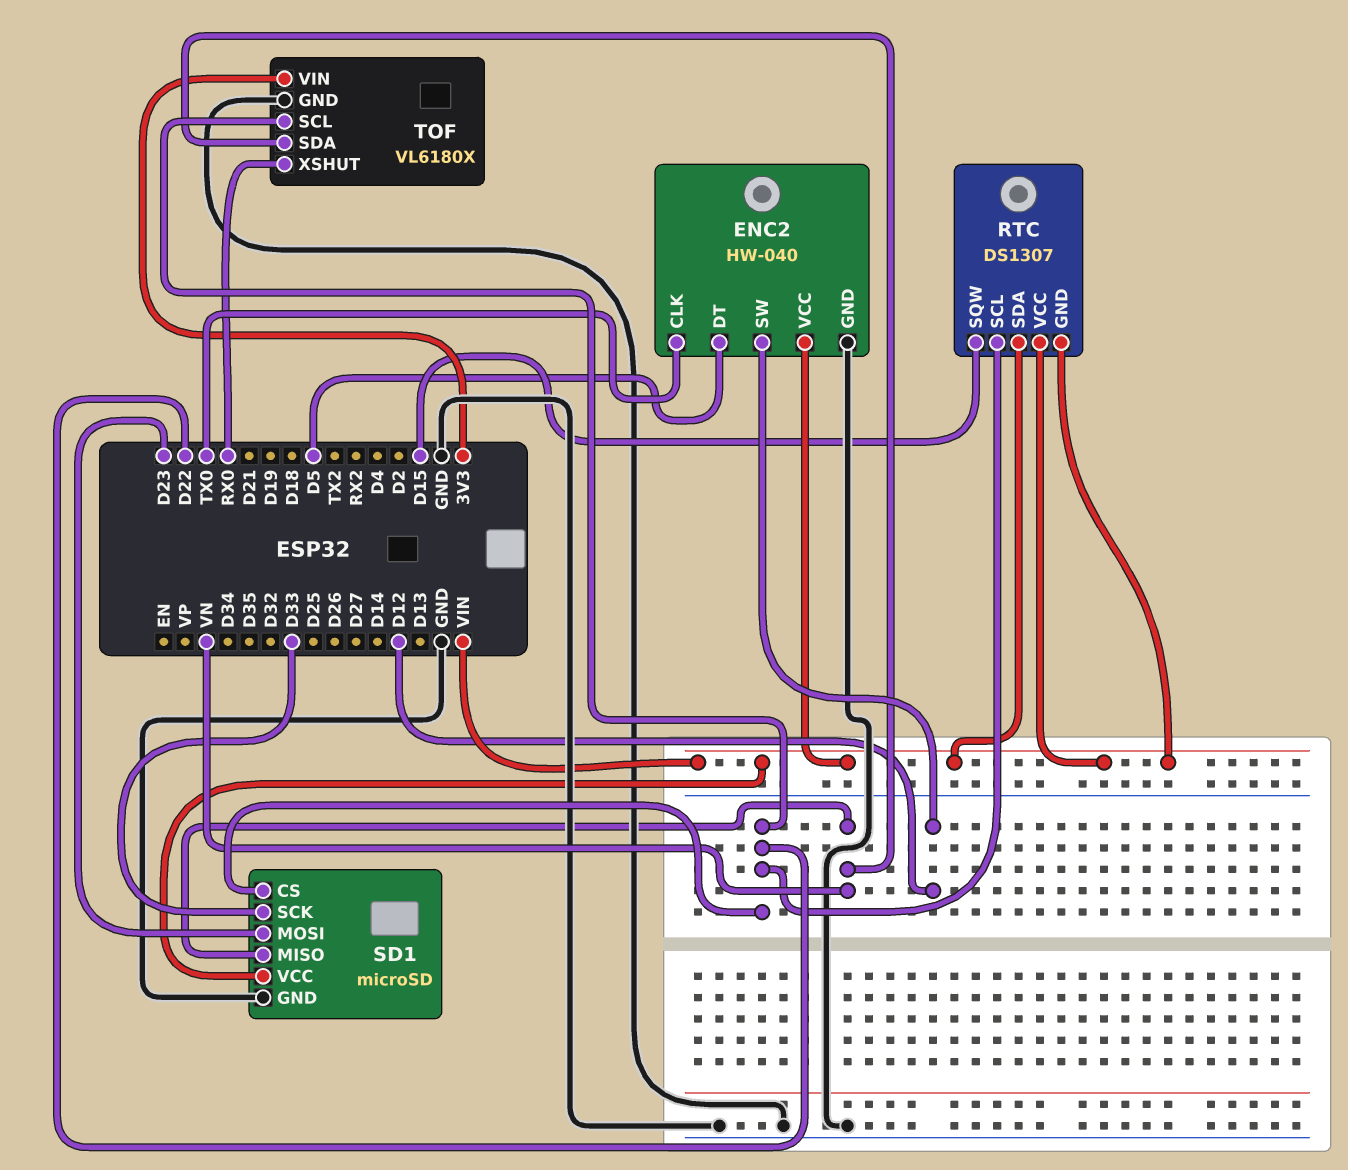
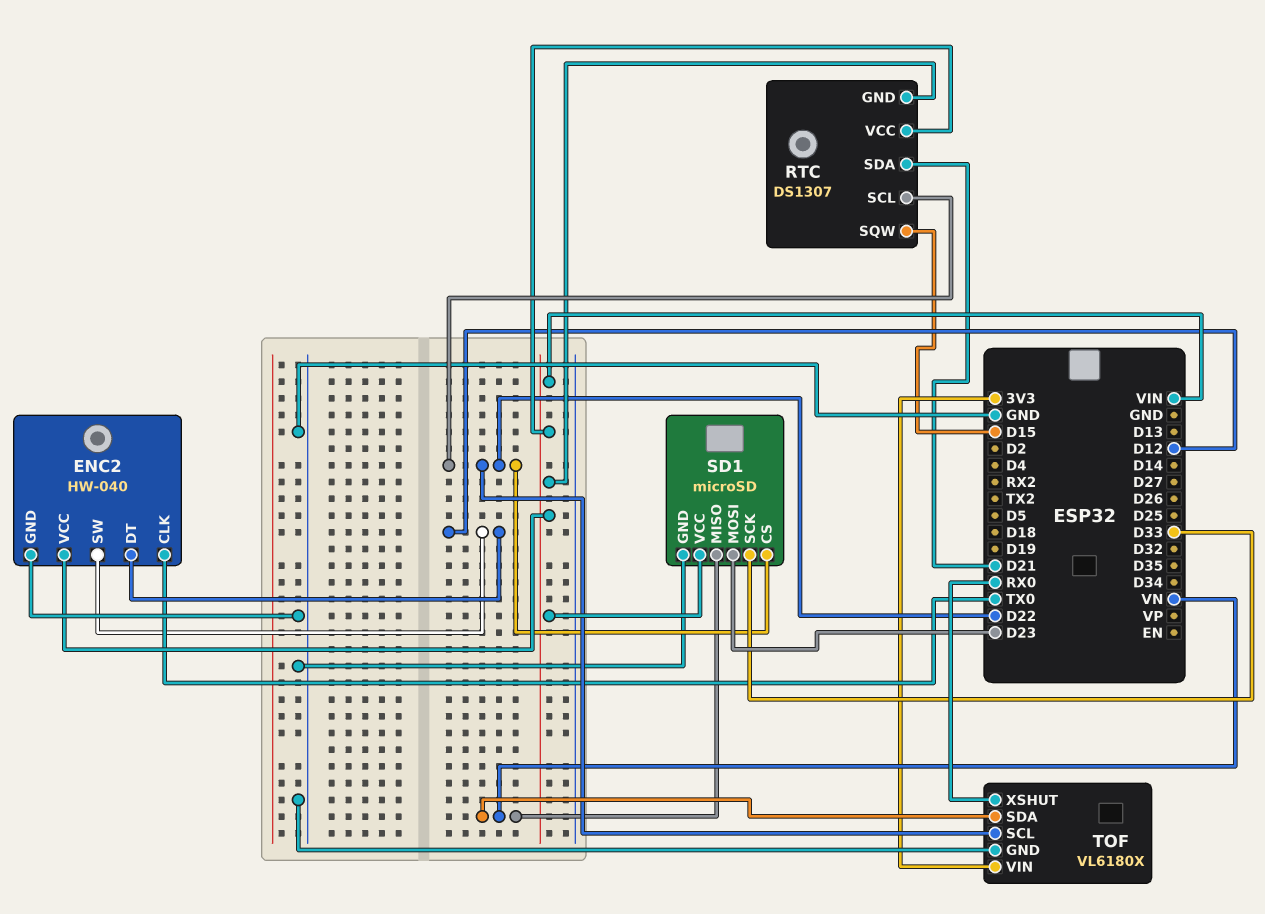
ENC2 pin DT: D5 -> D12
RTC pin SDA: VIN -> D21

